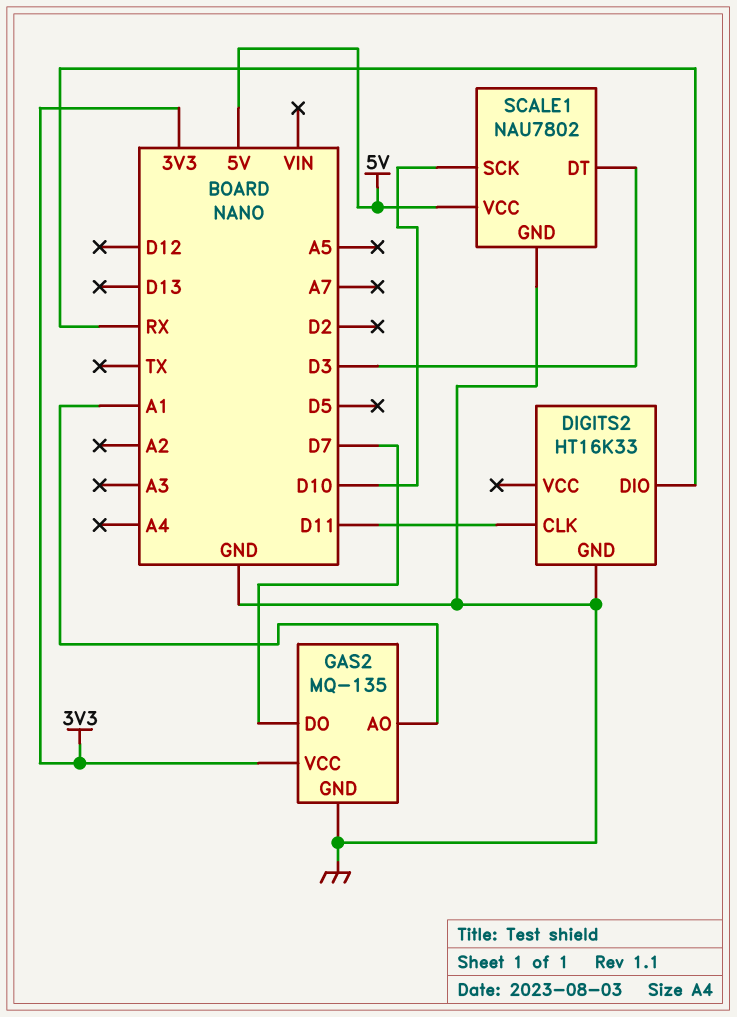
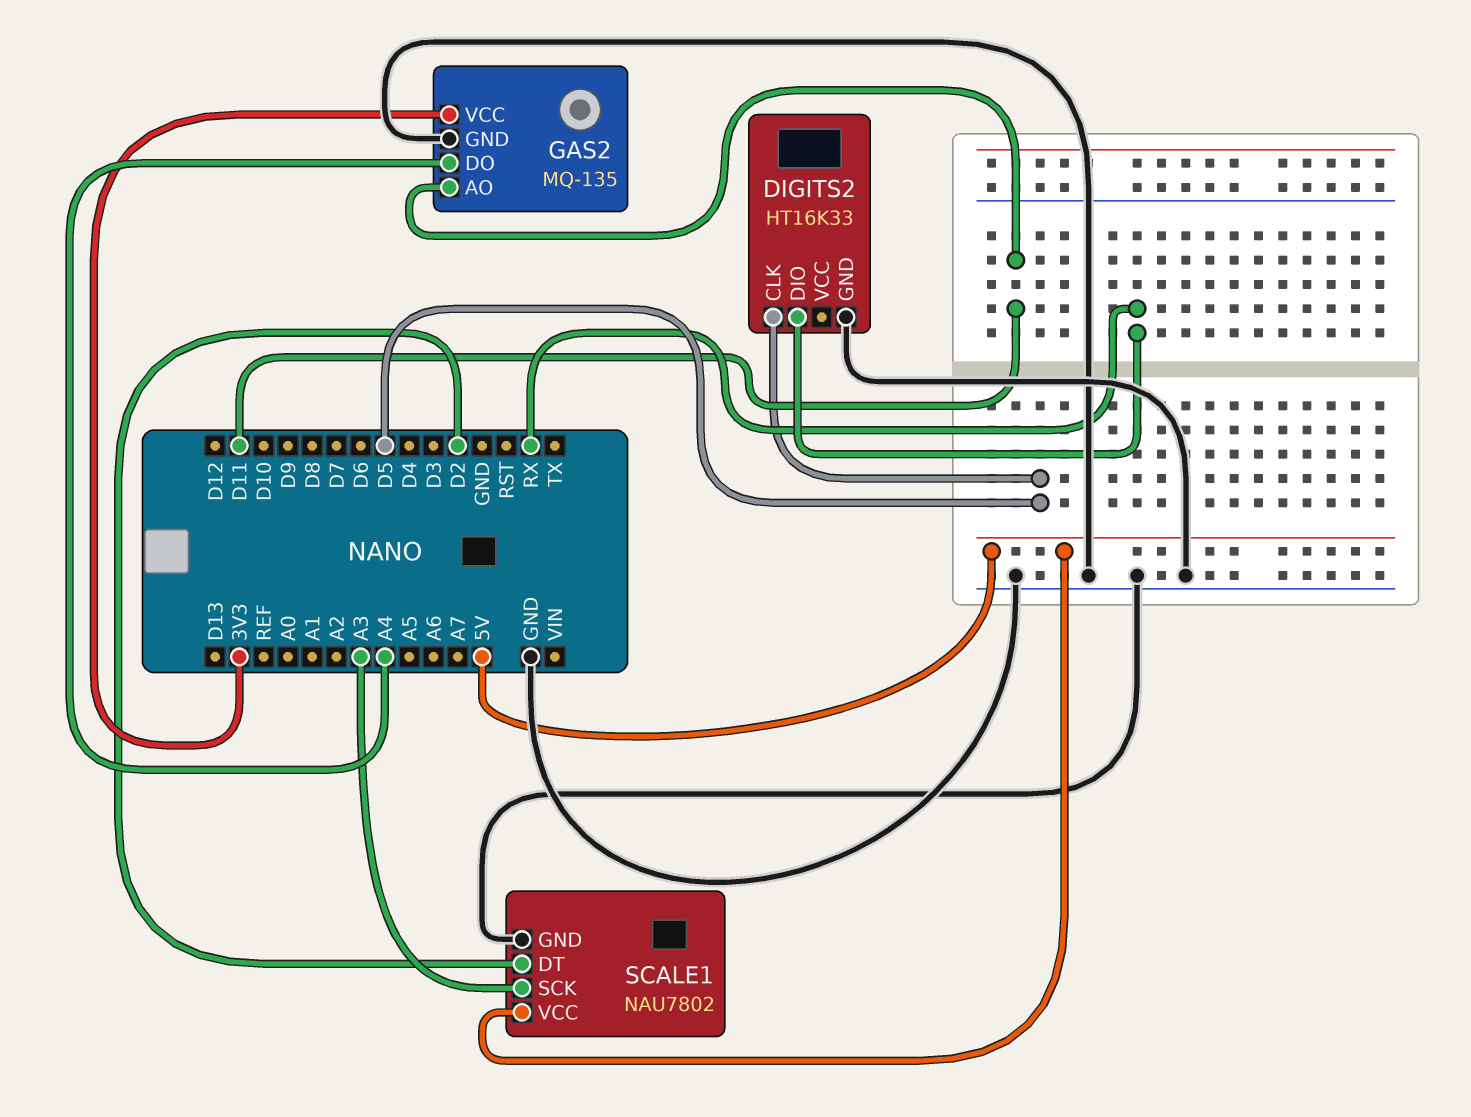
DIGITS2 pin CLK: D11 -> D5
GAS2 pin AO: A1 -> D11
GAS2 pin DO: D7 -> A4
SCALE1 pin DT: D3 -> D2
SCALE1 pin SCK: D10 -> A3

